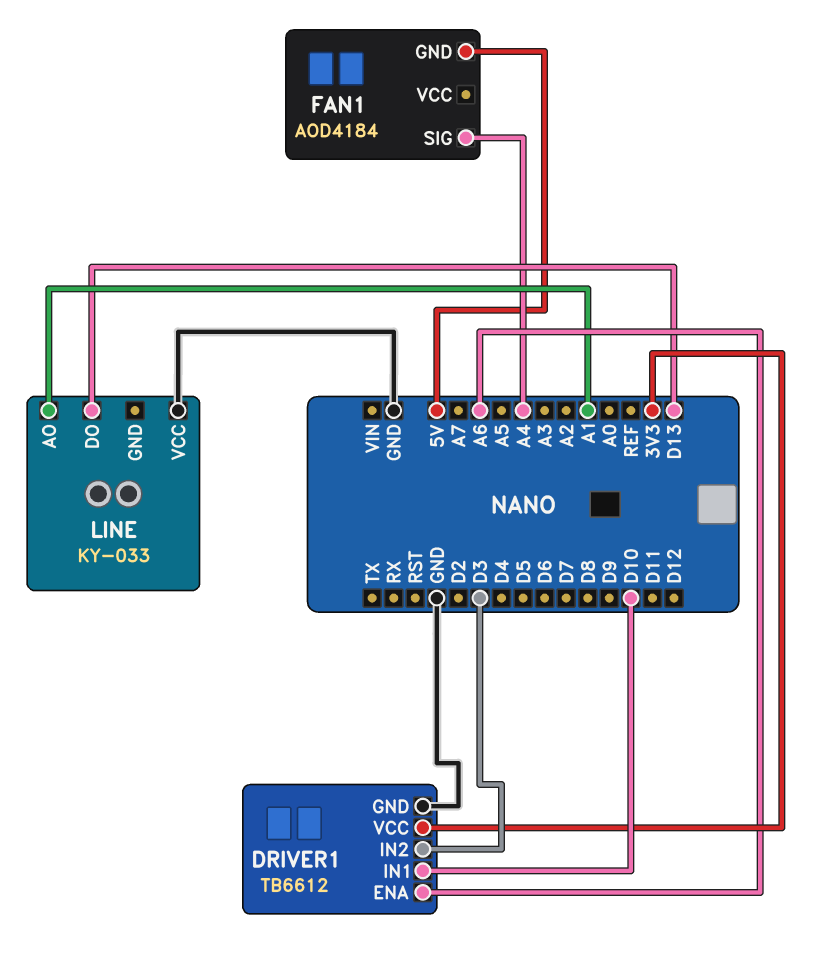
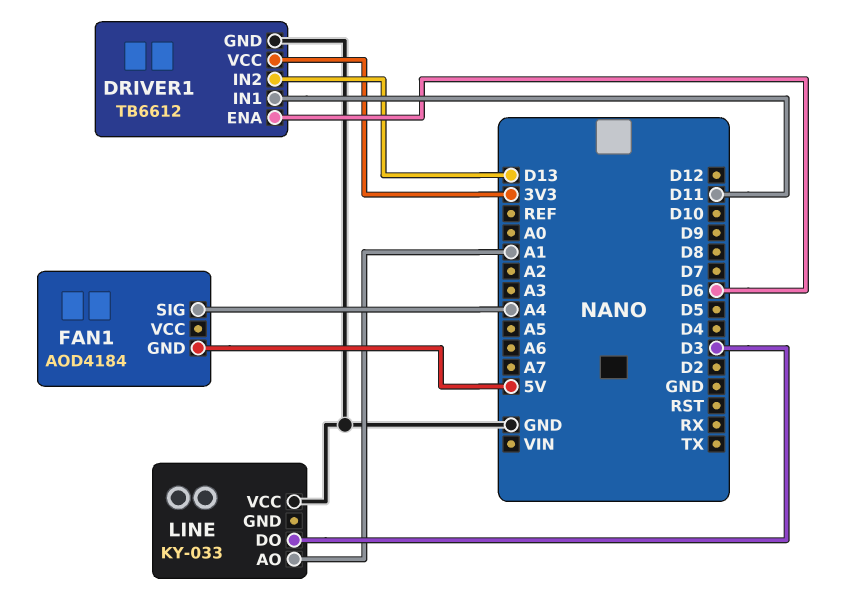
DRIVER1 pin ENA: A6 -> D6
DRIVER1 pin IN1: D10 -> D11
DRIVER1 pin IN2: D3 -> D13
LINE pin DO: D13 -> D3

